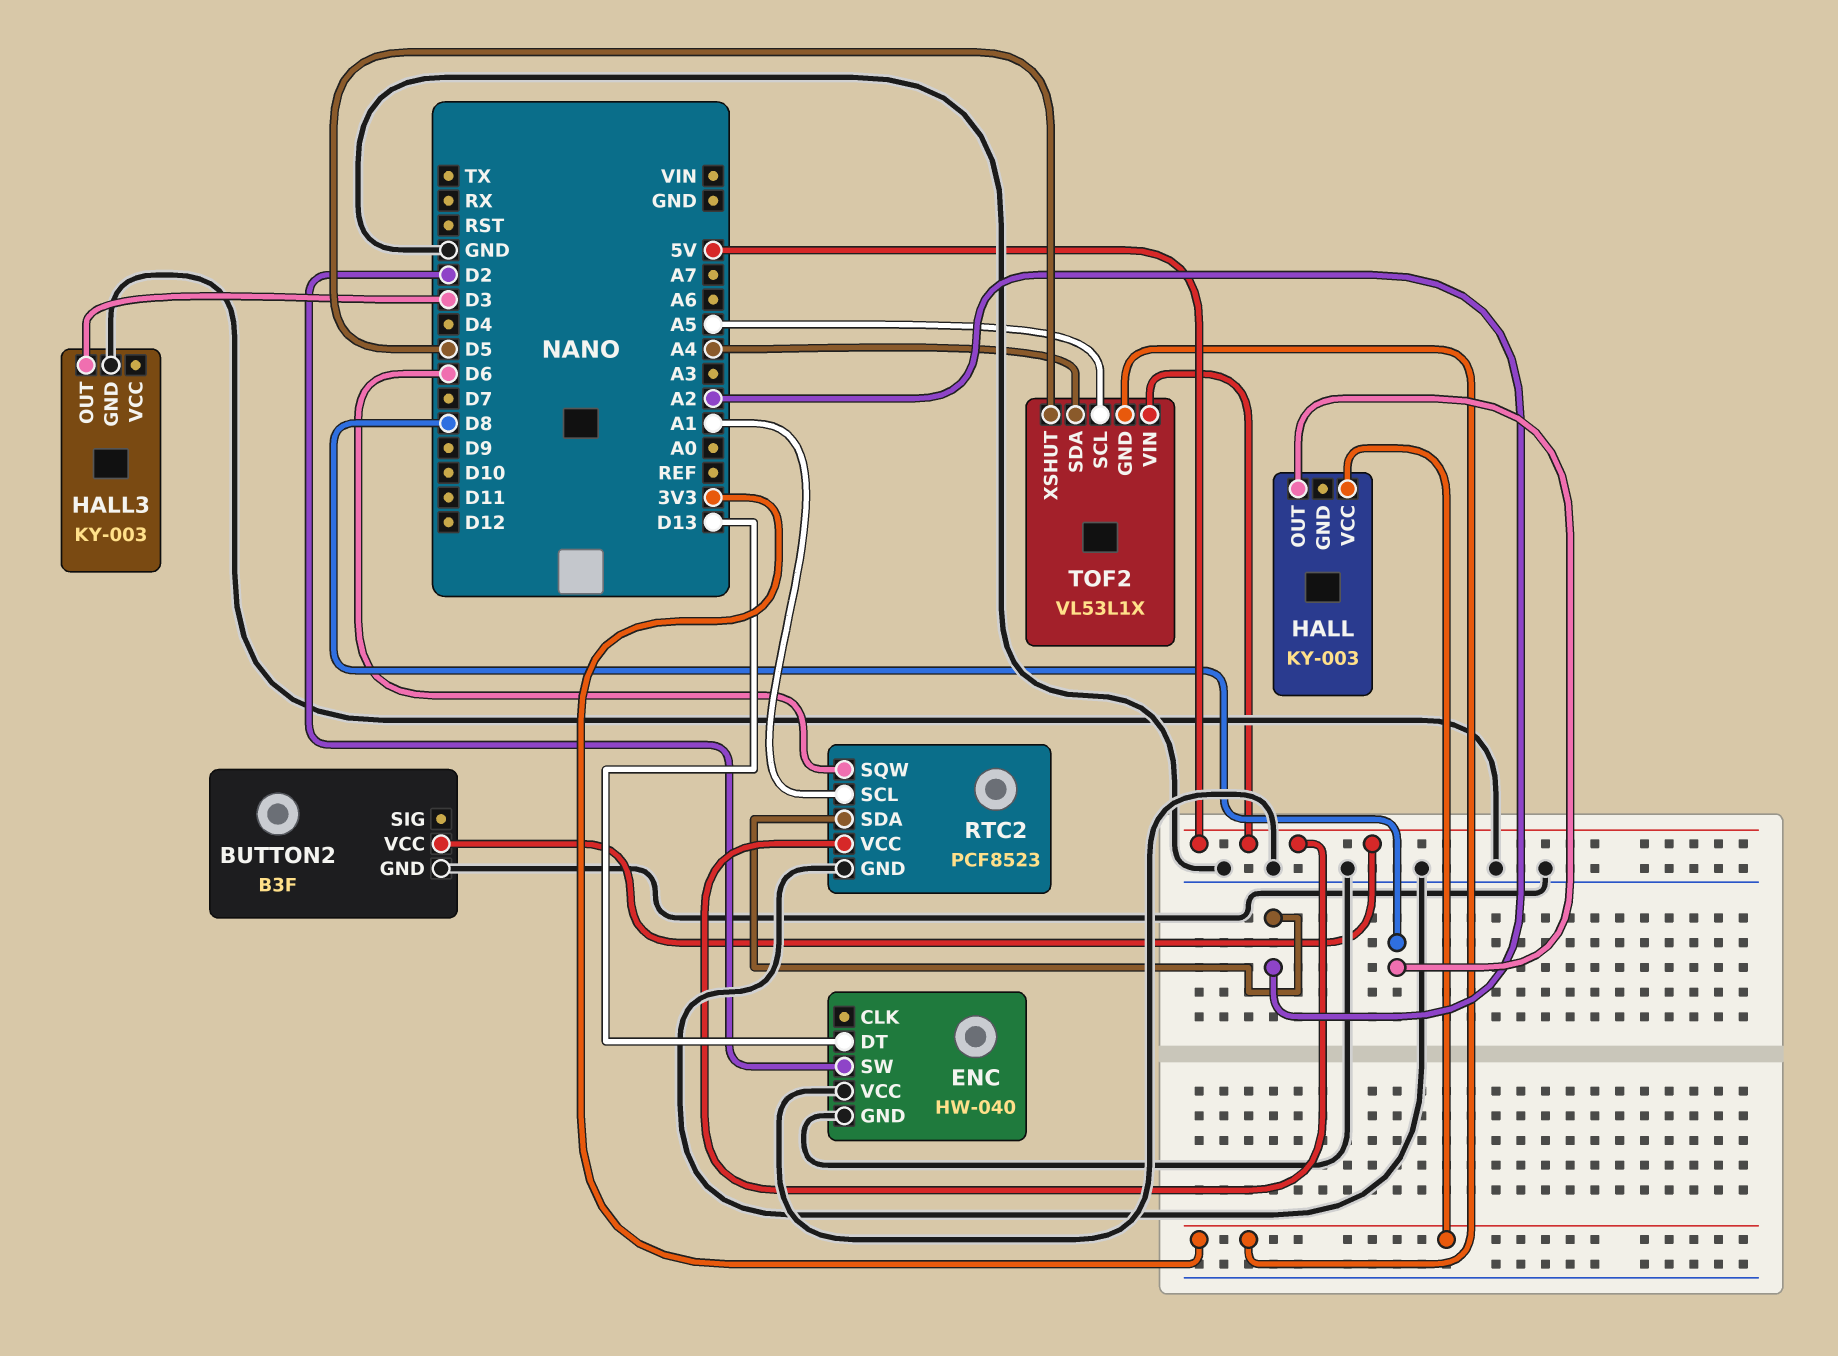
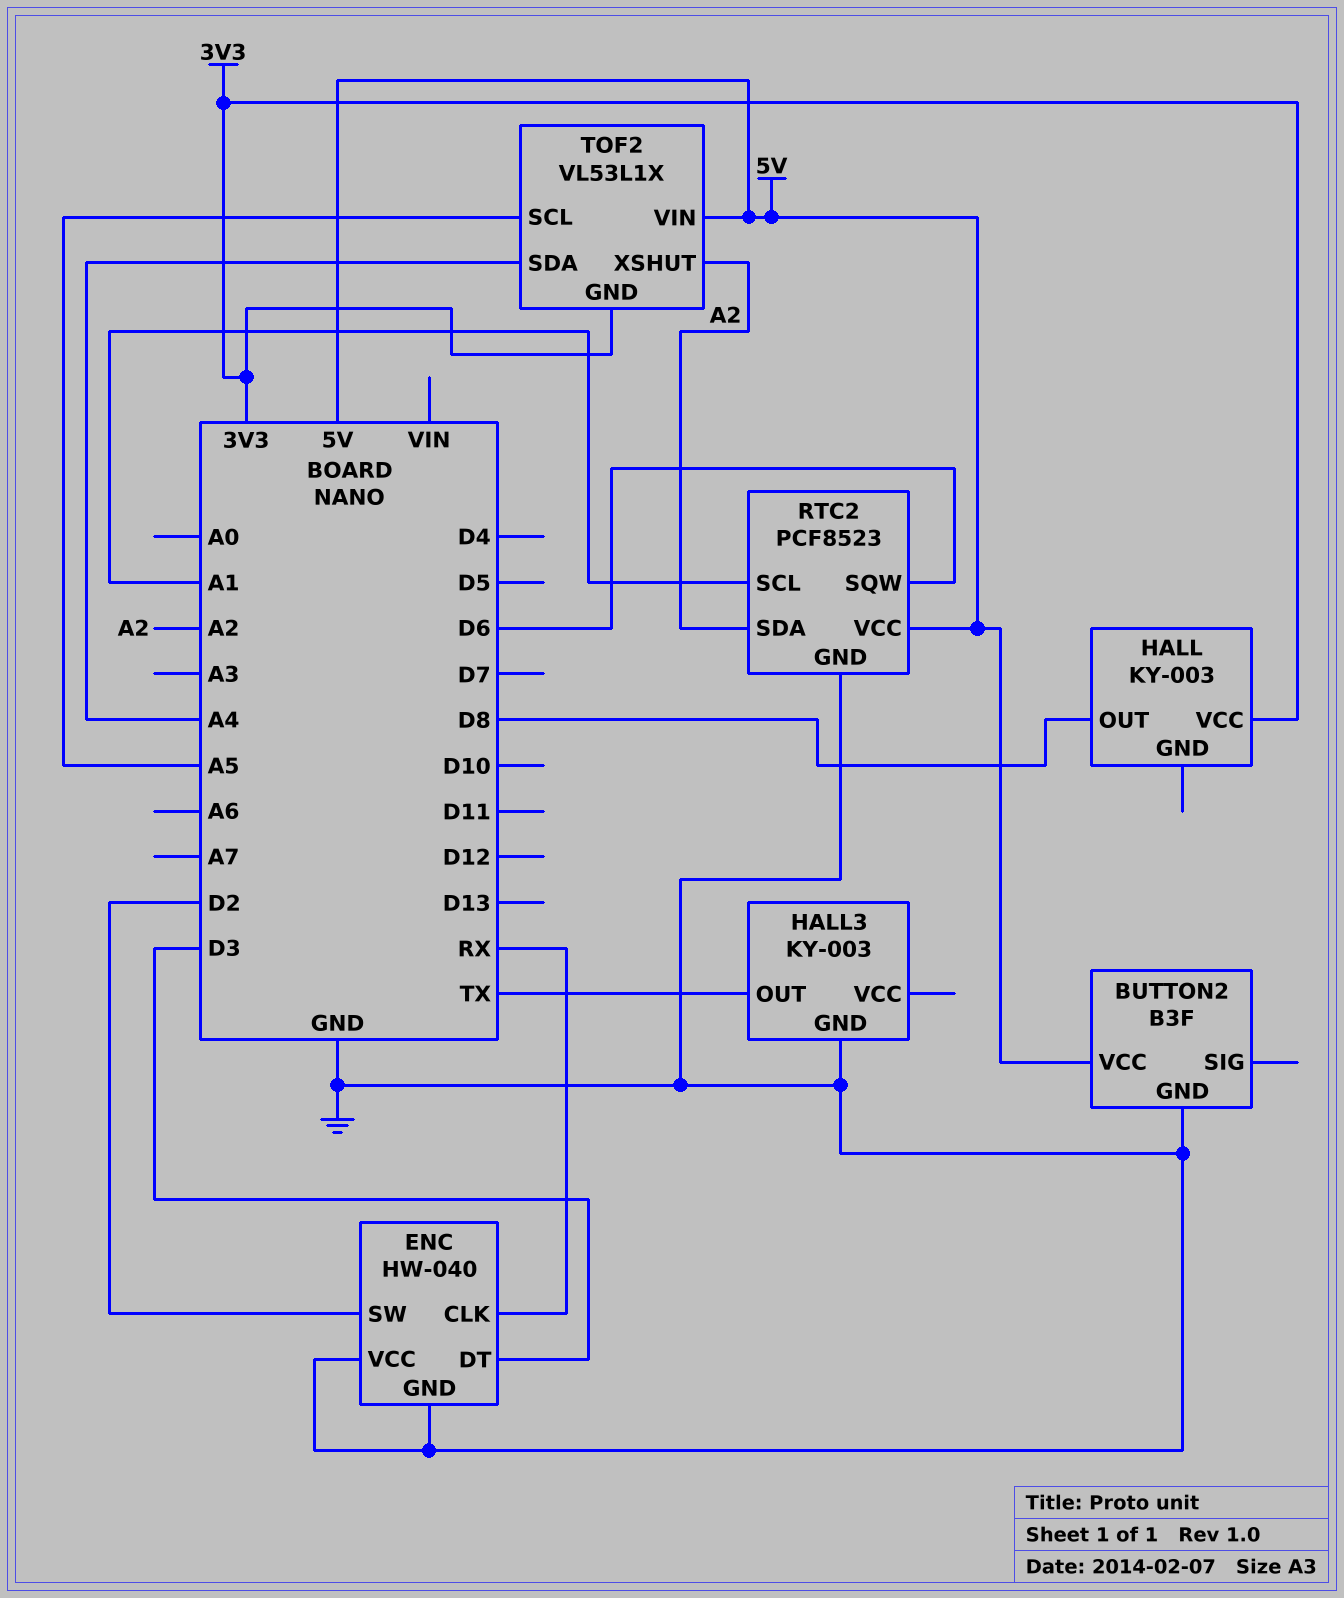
ENC pin CLK: none -> RX
ENC pin DT: D13 -> D3
HALL3 pin OUT: D3 -> TX
TOF2 pin XSHUT: D5 -> A2

